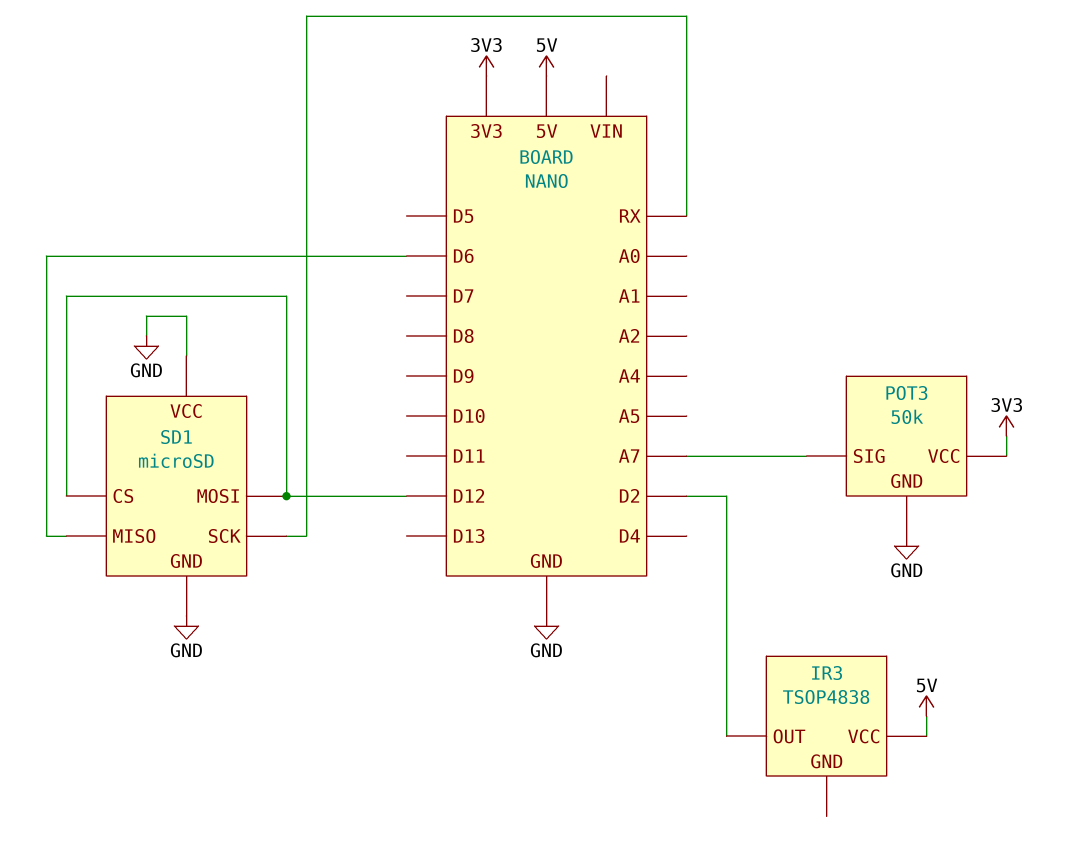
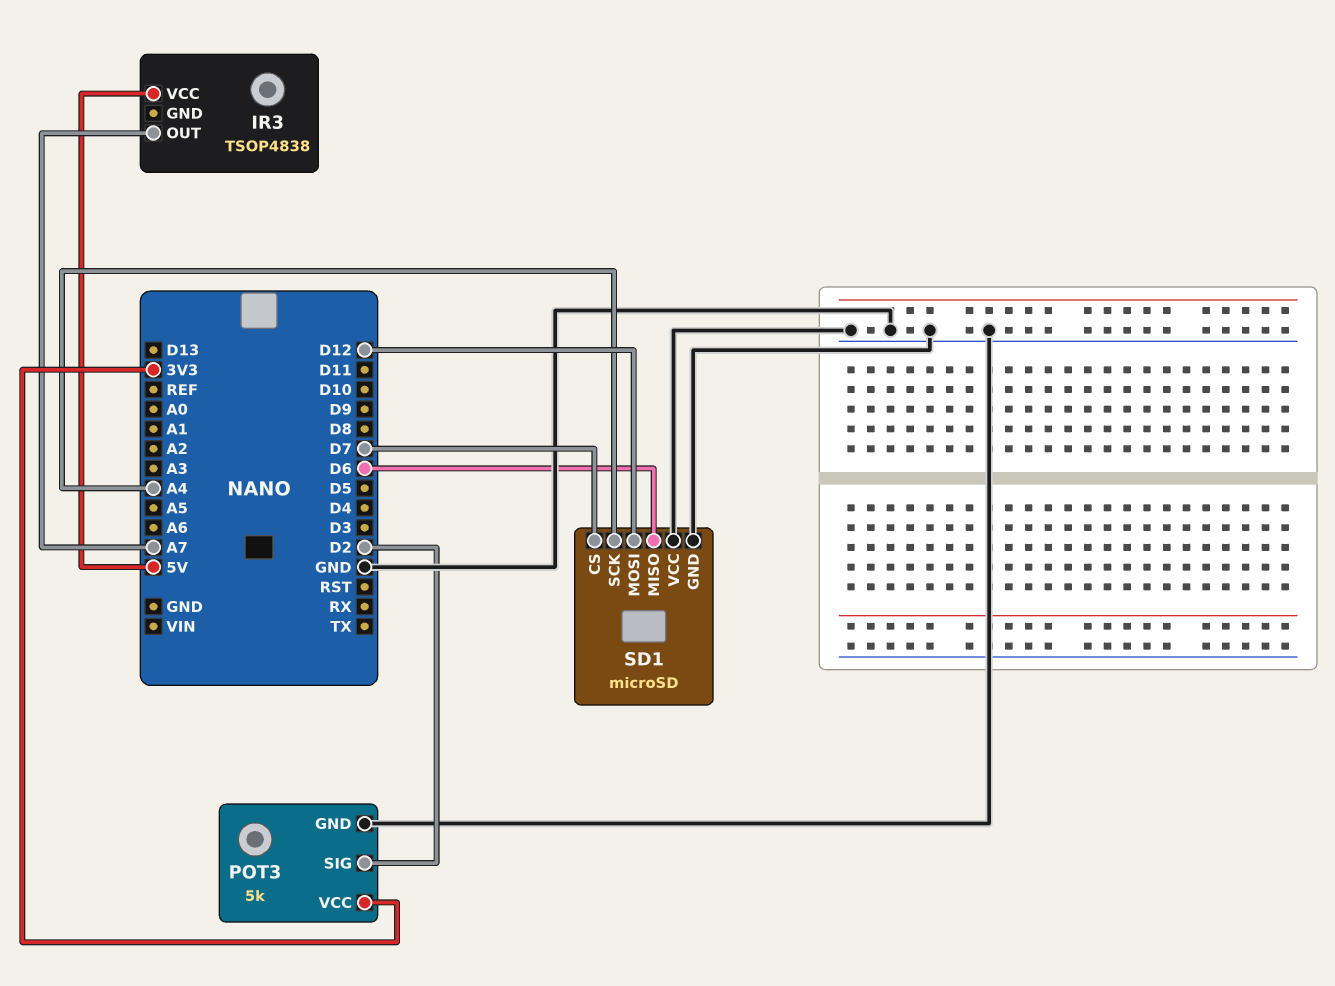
IR3 pin OUT: D2 -> A7
POT3: 50k -> 5k
POT3 pin SIG: A7 -> D2
SD1 pin CS: D12 -> D7
SD1 pin SCK: RX -> A4

